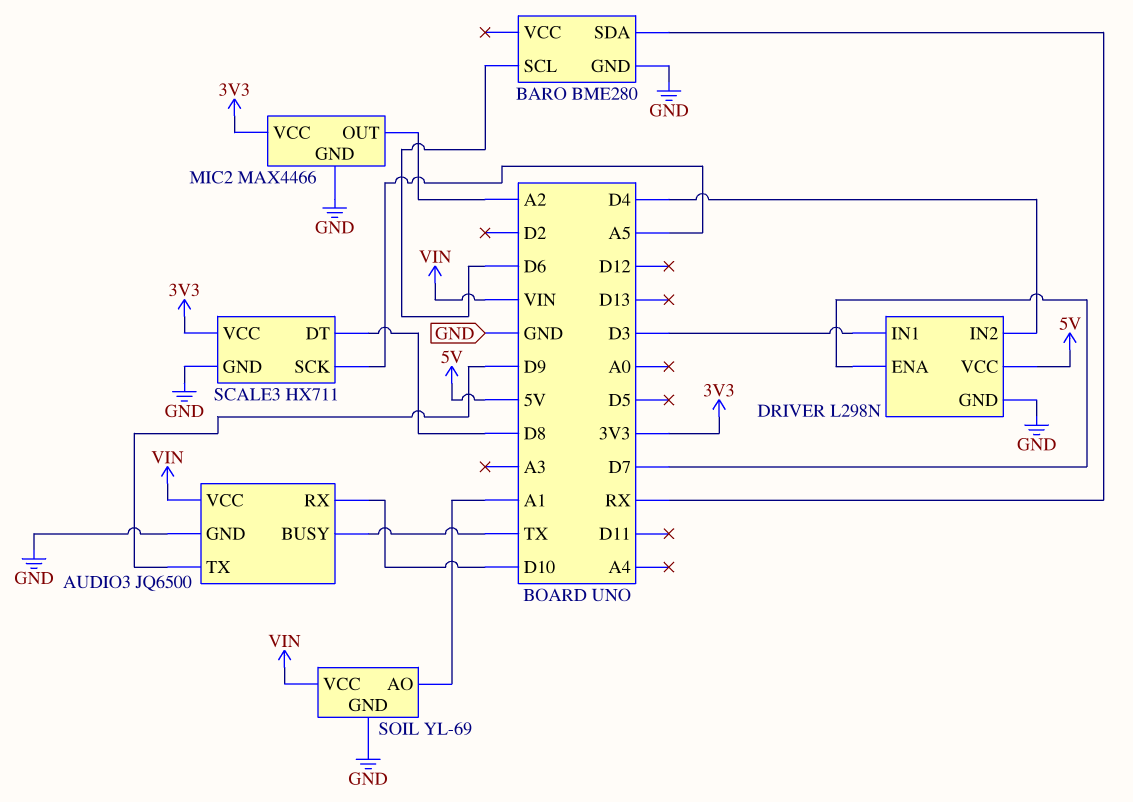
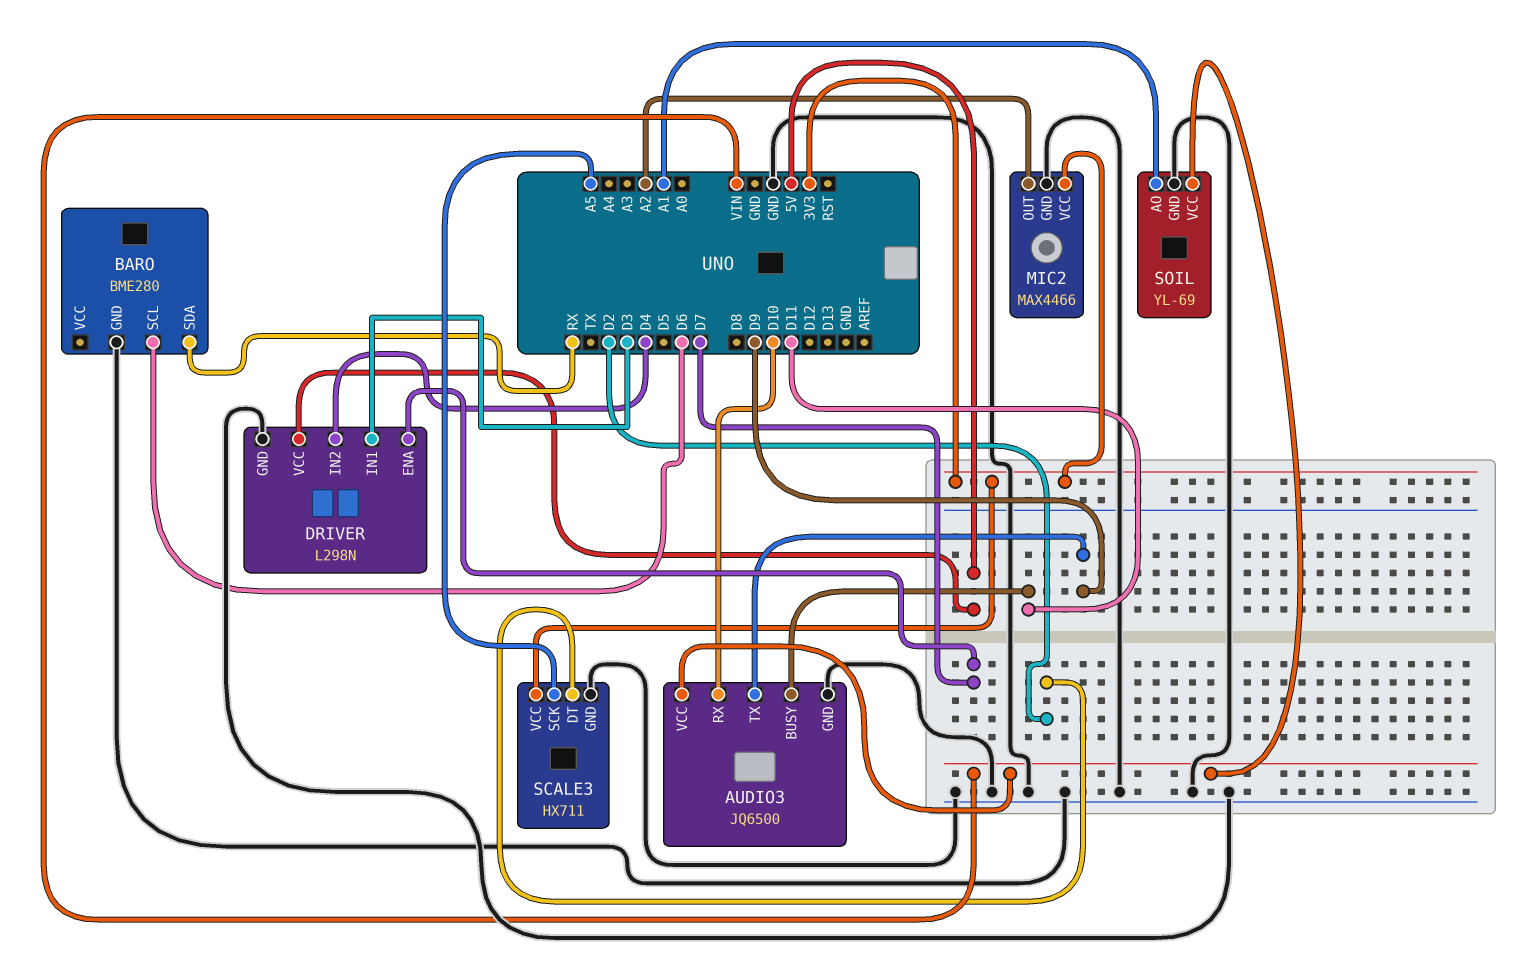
AUDIO3 pin BUSY: TX -> D11
SCALE3 pin DT: D8 -> D2

